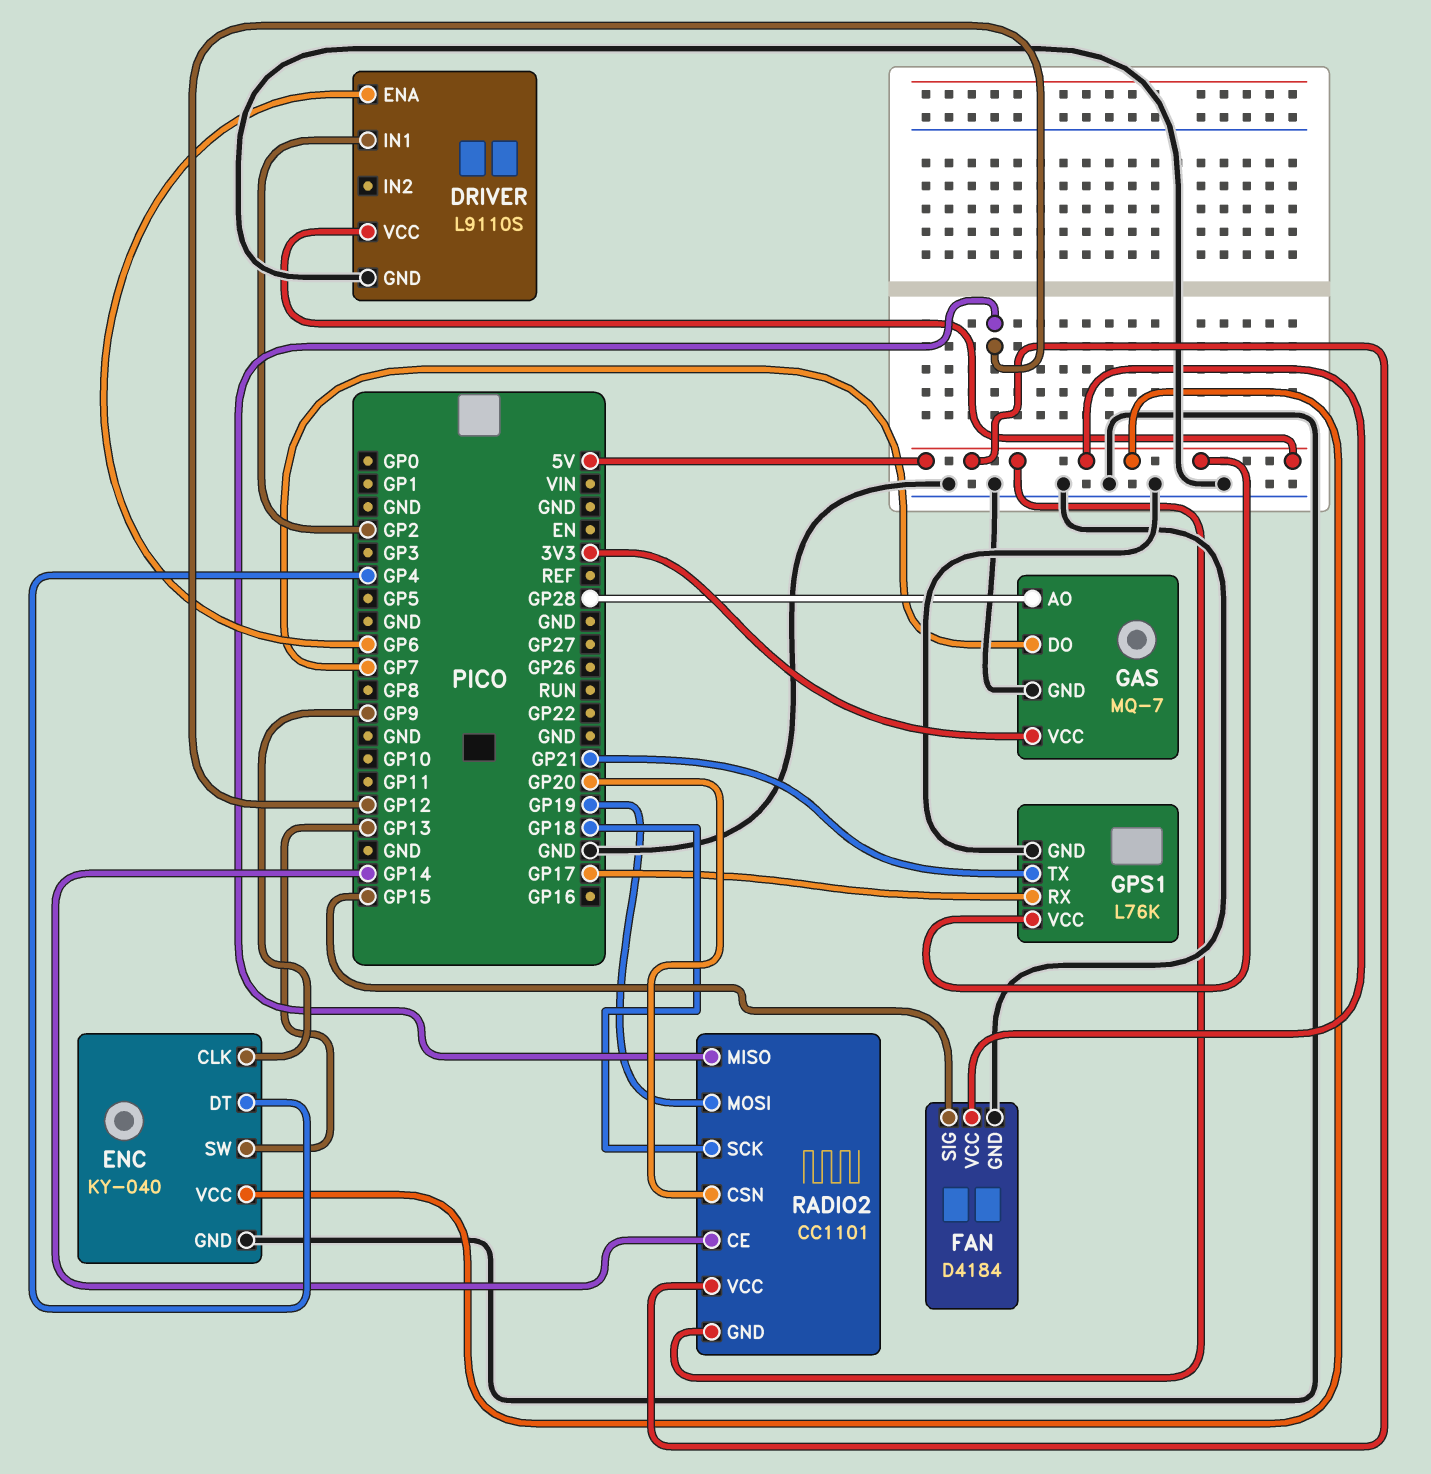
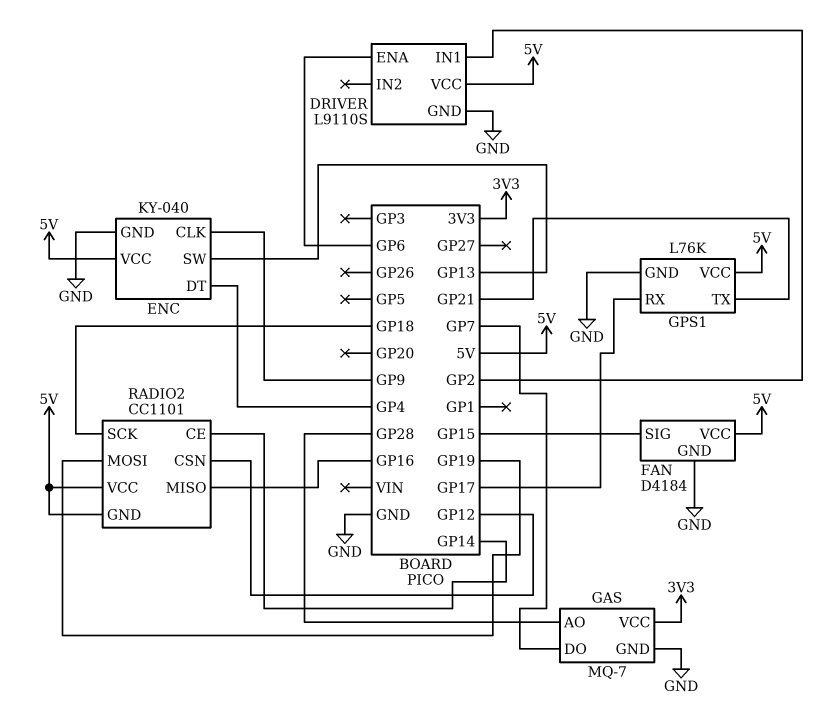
RADIO2 pin CSN: GP20 -> GP12
RADIO2 pin MISO: GP12 -> GP16

